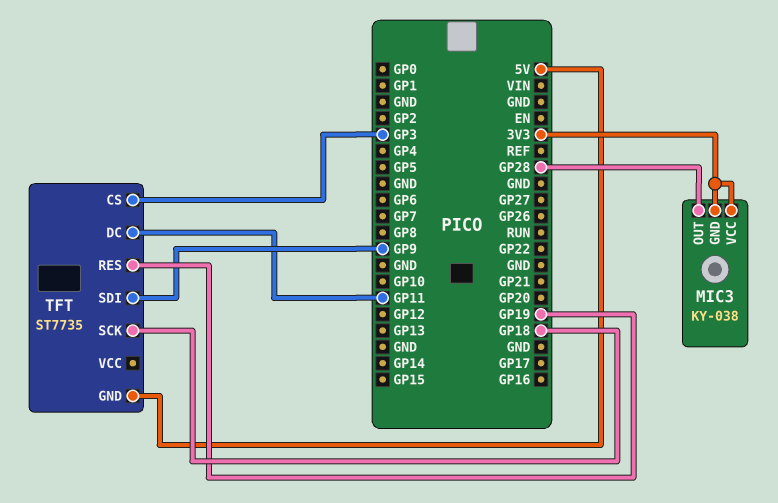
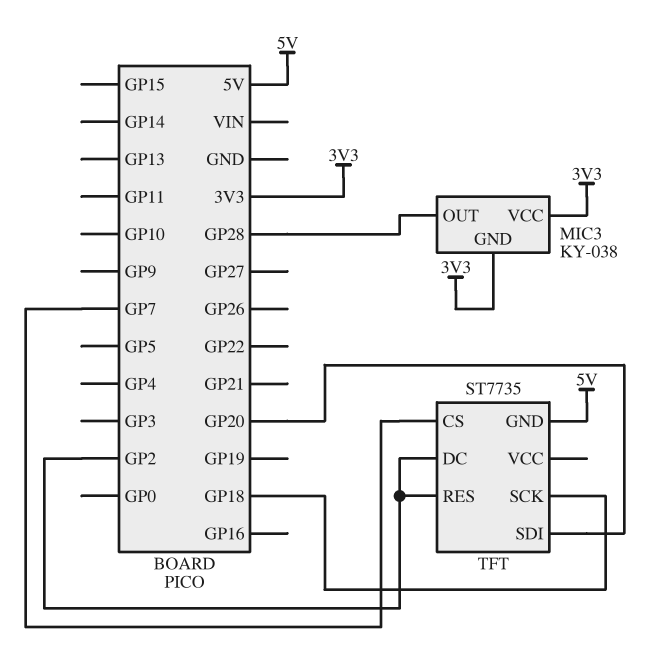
TFT pin CS: GP3 -> GP7
TFT pin DC: GP11 -> GP2
TFT pin RES: GP19 -> GP2
TFT pin SDI: GP9 -> GP20

